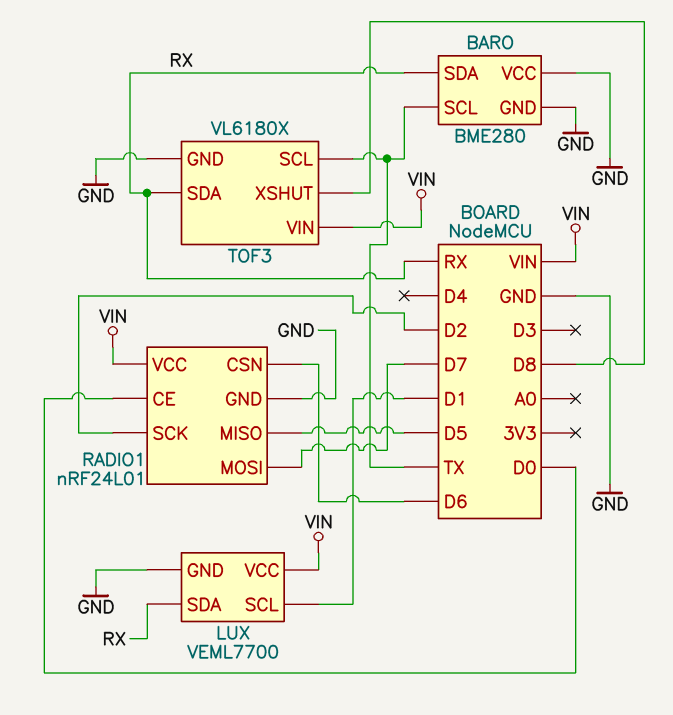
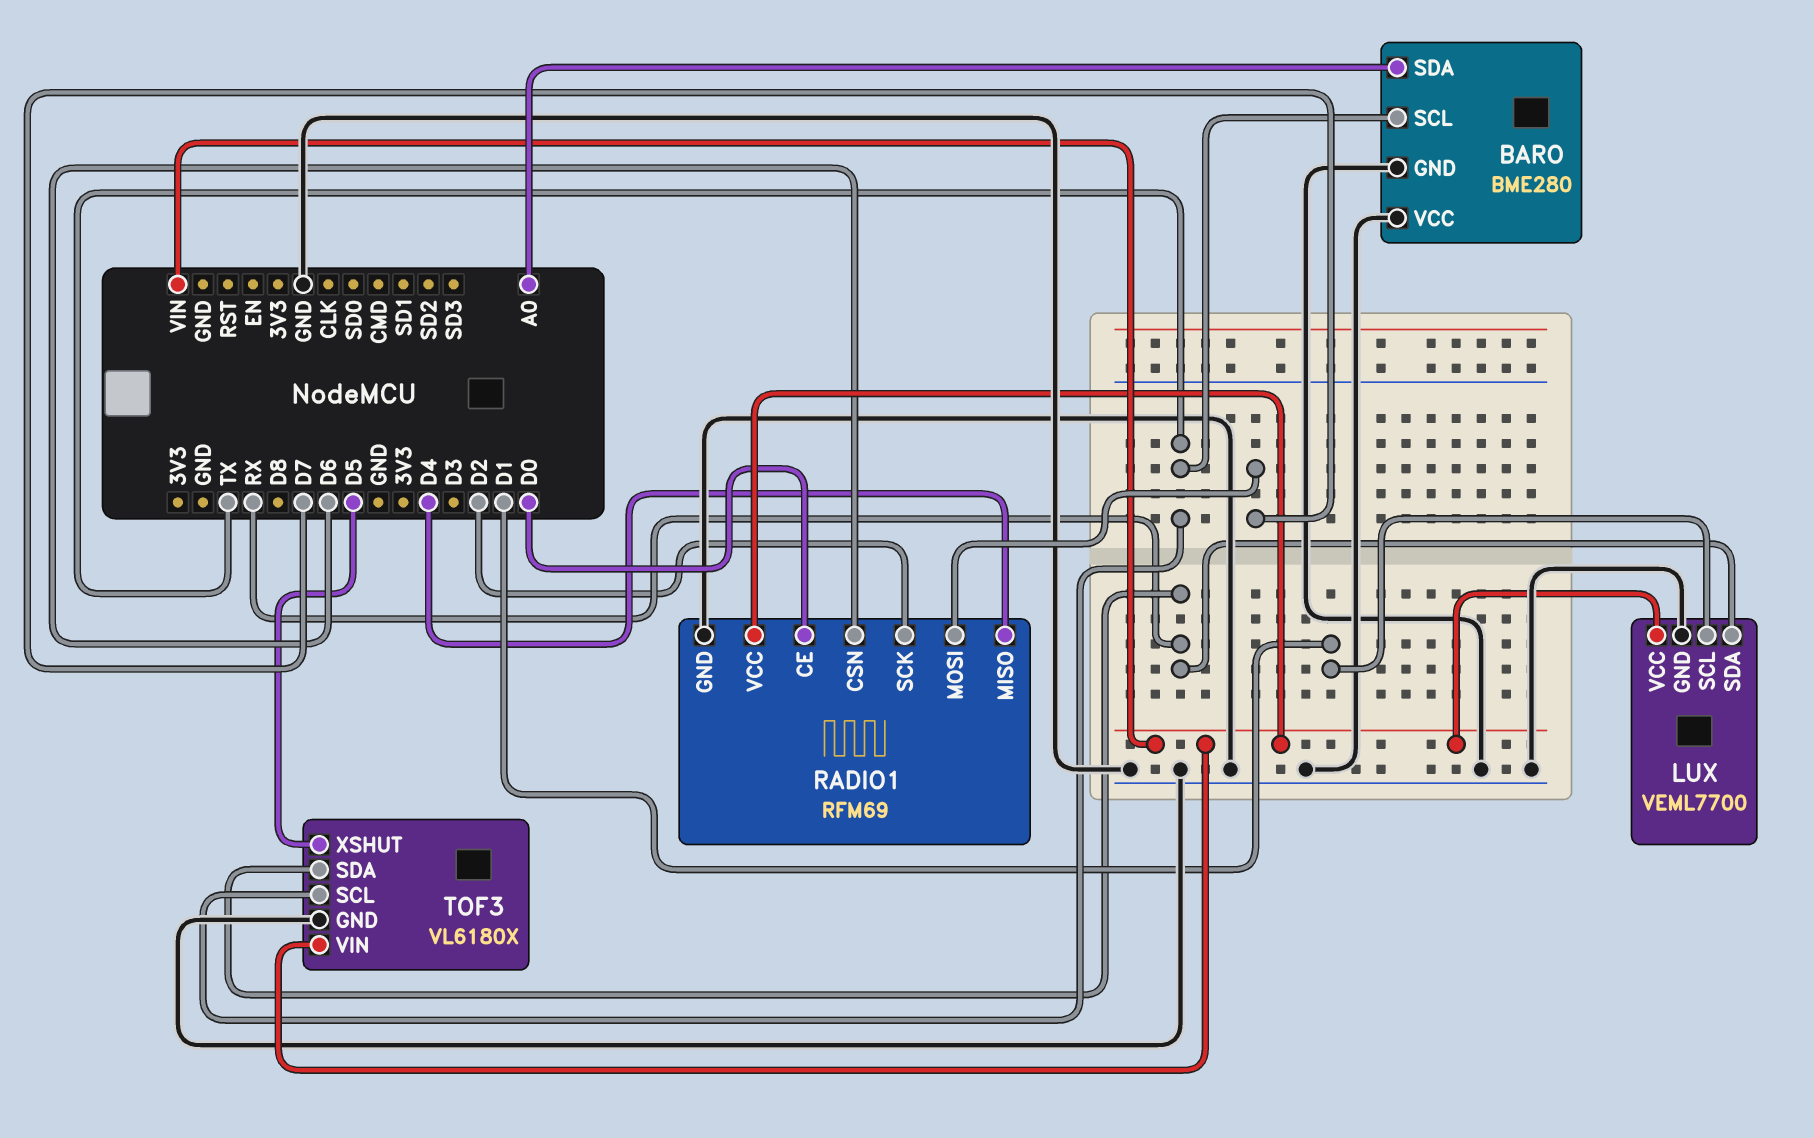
BARO pin SDA: RX -> A0
RADIO1: nRF24L01 -> RFM69
RADIO1 pin MISO: D5 -> D4
TOF3 pin XSHUT: D8 -> D5

